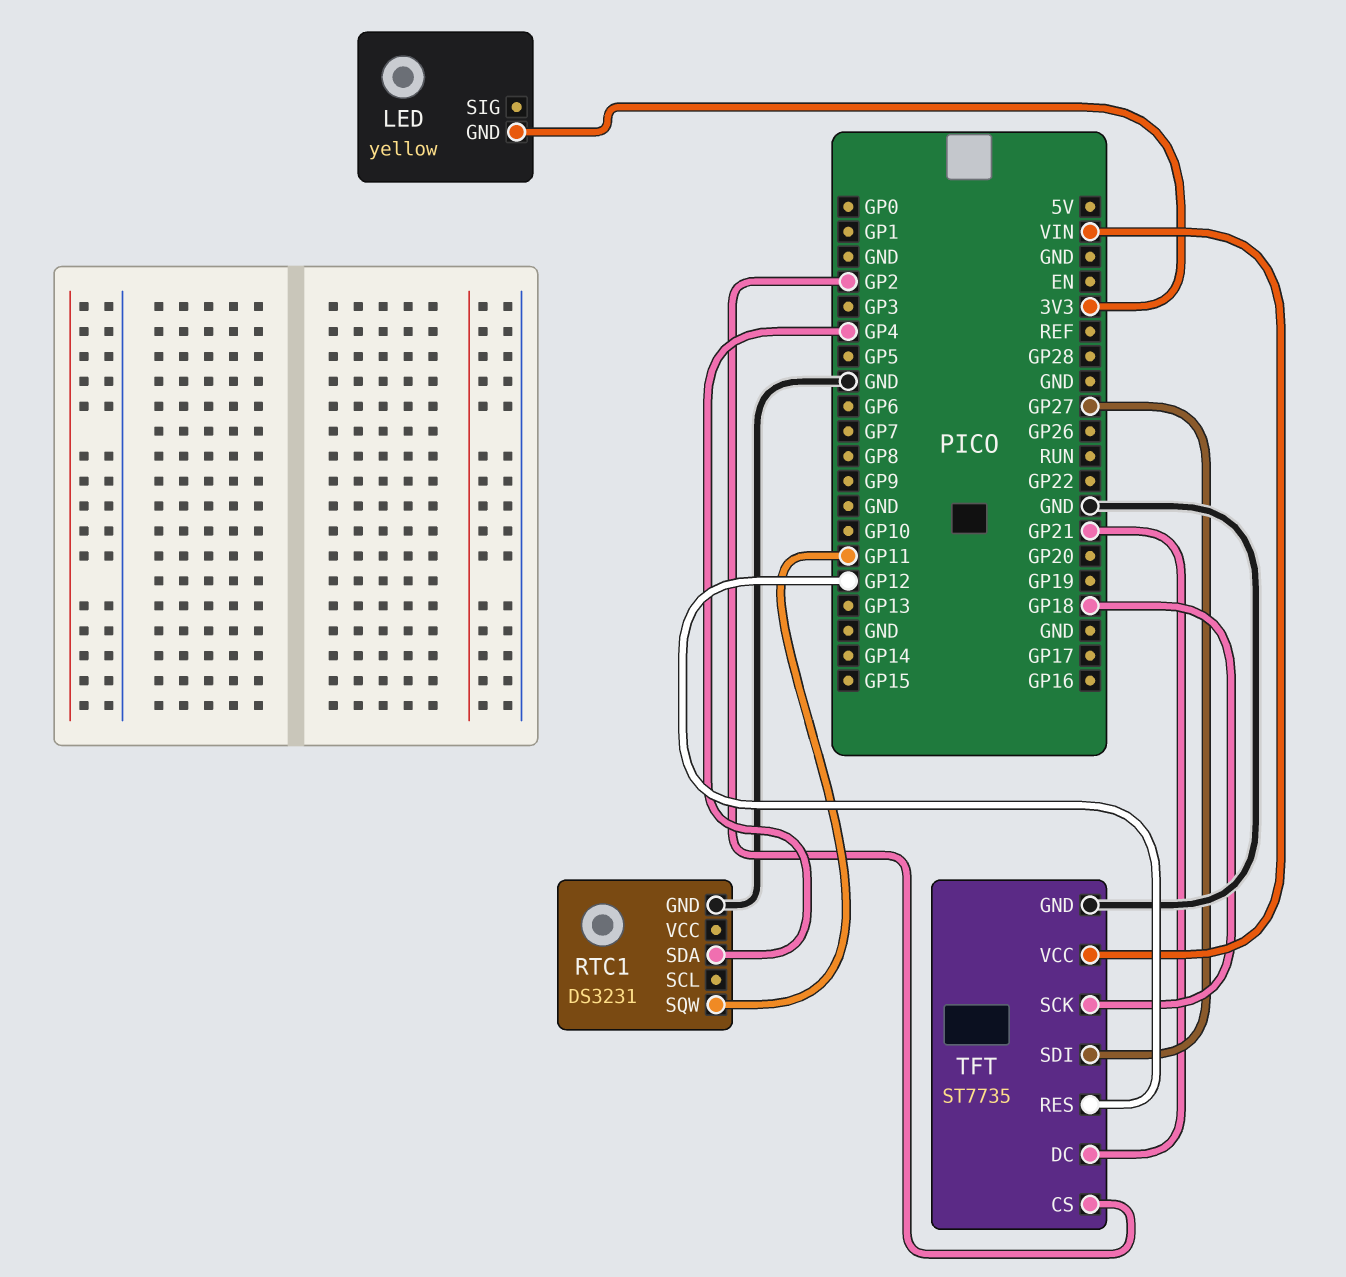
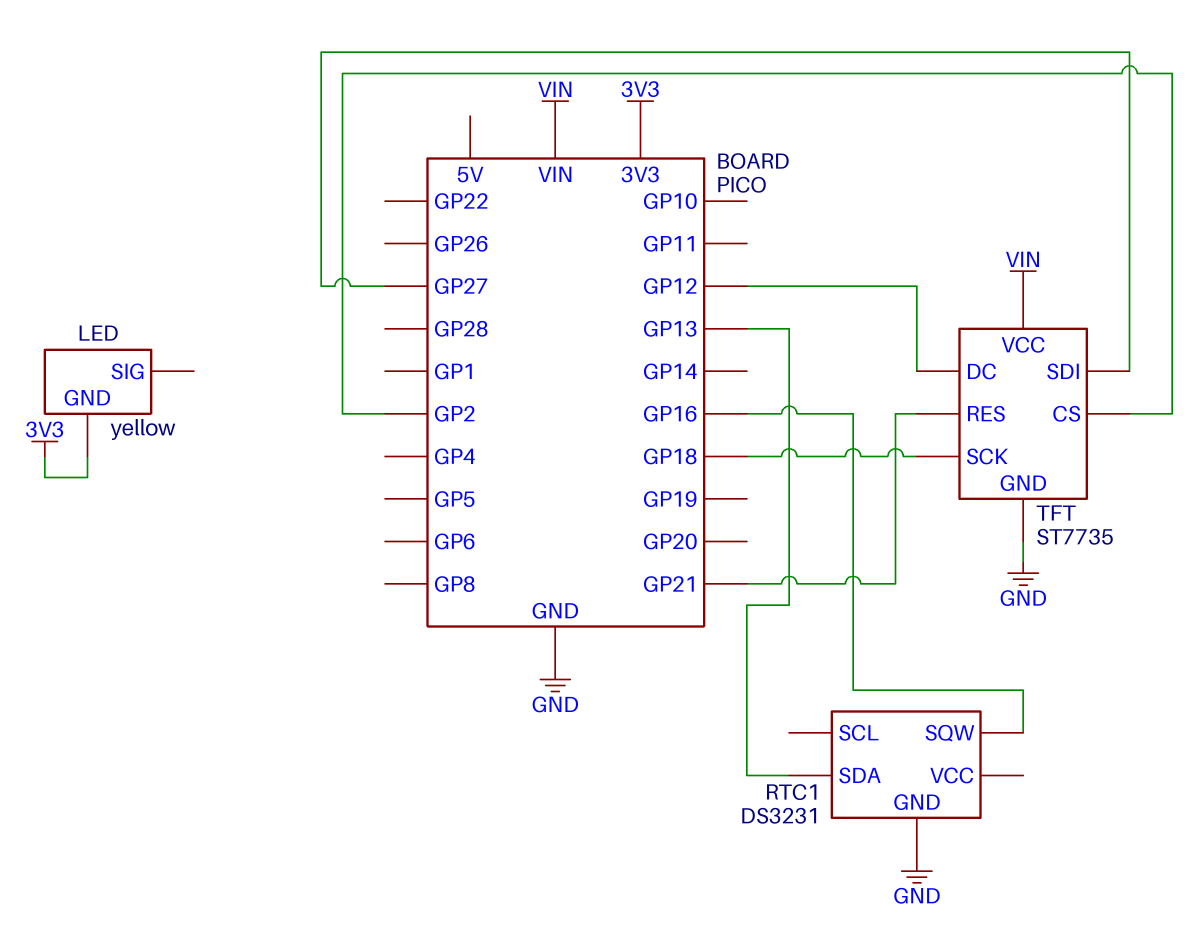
RTC1 pin SDA: GP4 -> GP13
RTC1 pin SQW: GP11 -> GP16
TFT pin DC: GP21 -> GP12
TFT pin RES: GP12 -> GP21

